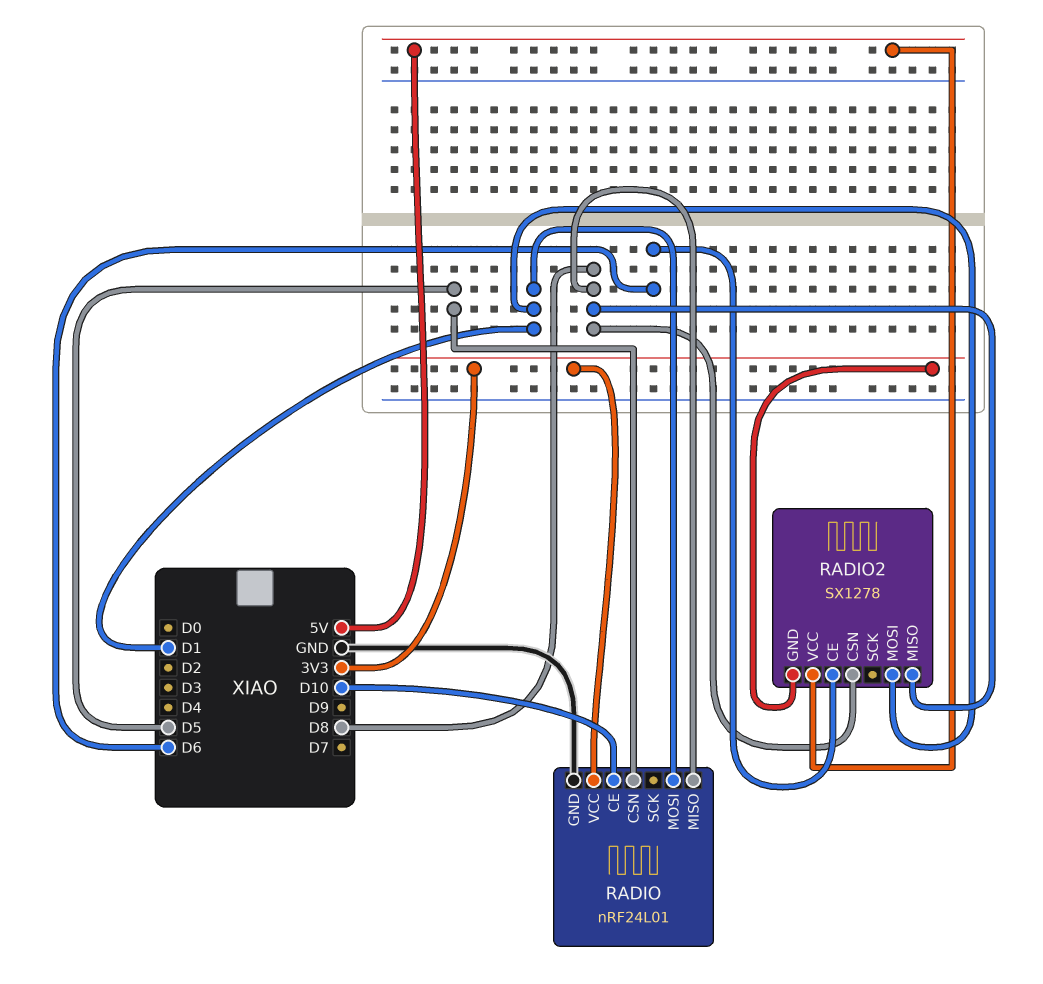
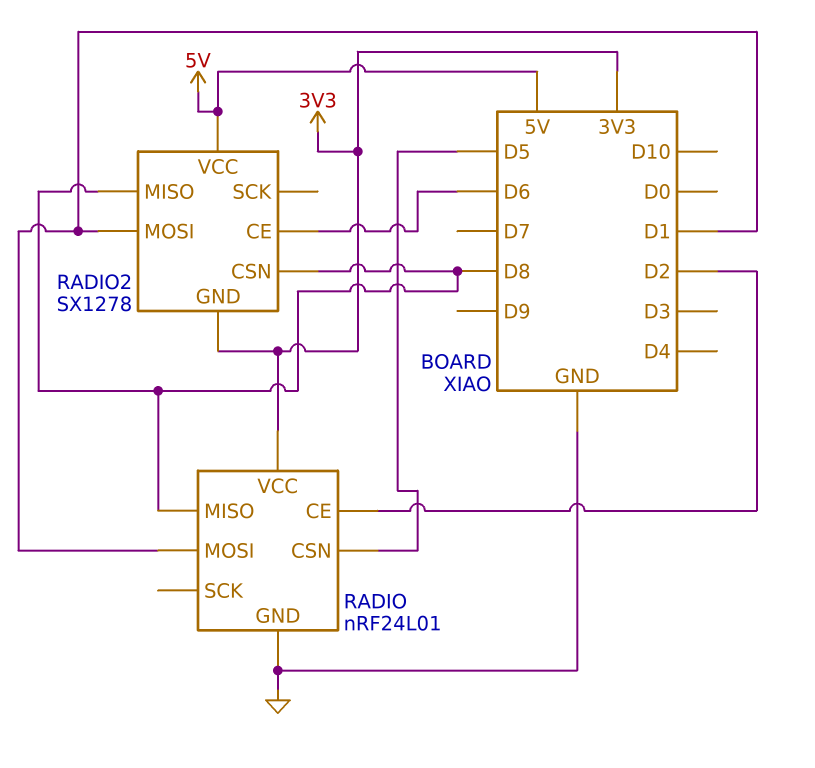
RADIO pin CE: D10 -> D2

